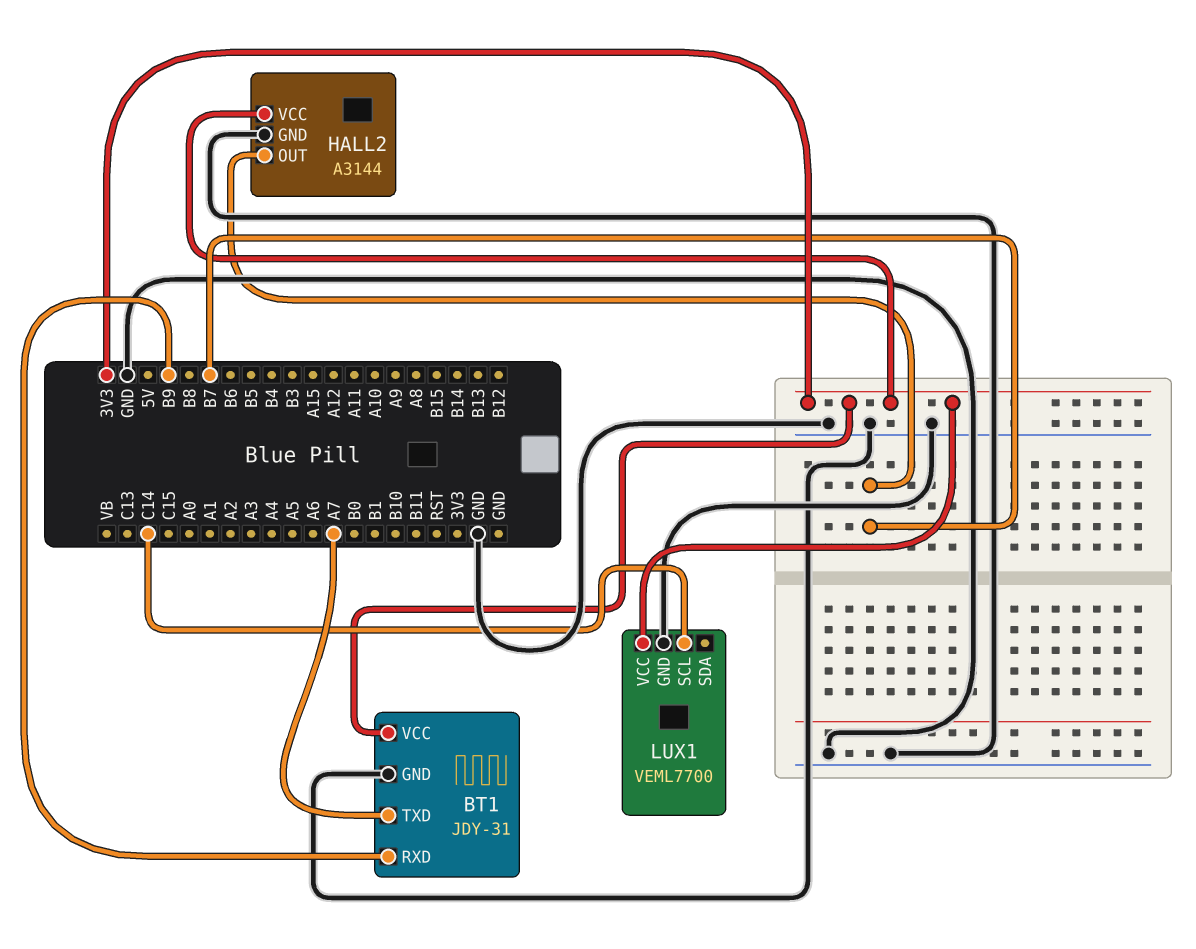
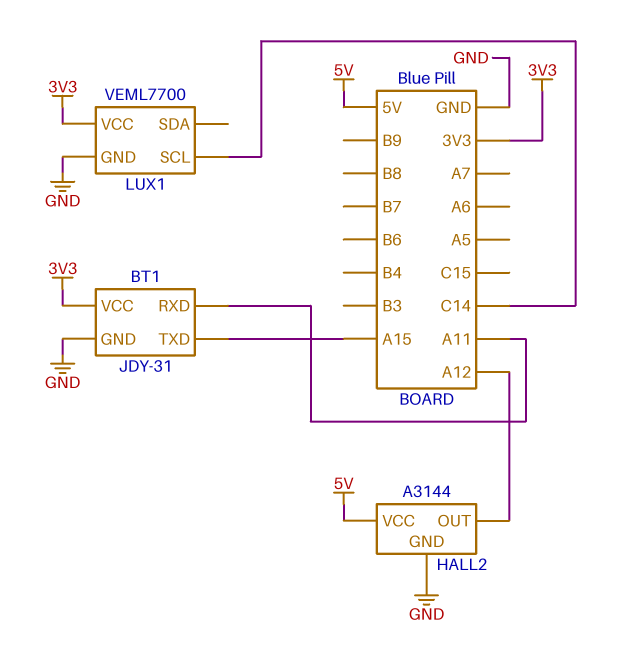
BT1 pin RXD: B9 -> A11
BT1 pin TXD: A7 -> A15
HALL2 pin OUT: B7 -> A12
HALL2 pin VCC: 3V3 -> 5V

